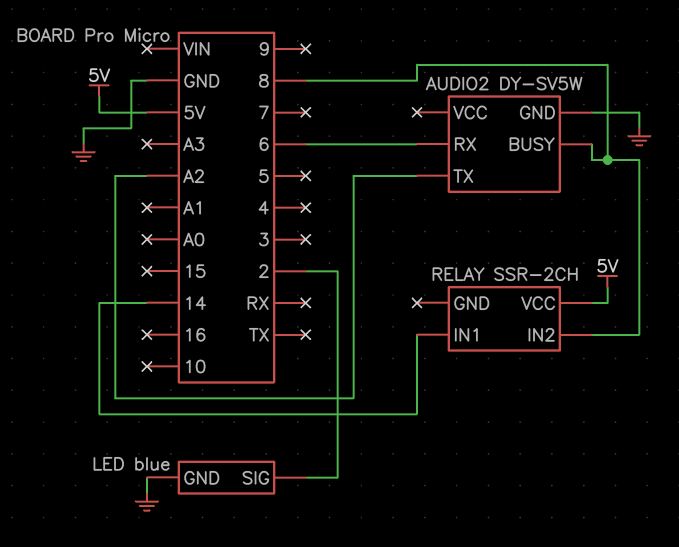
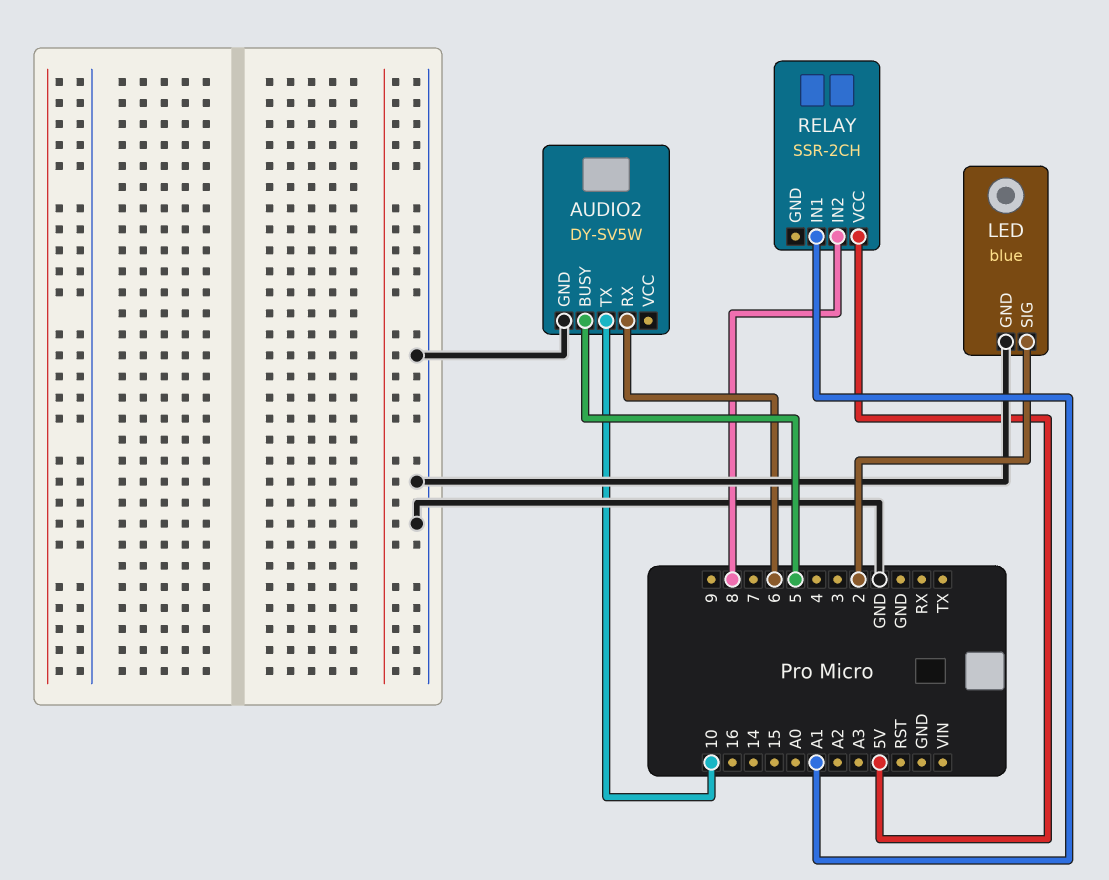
AUDIO2 pin BUSY: 8 -> 5
AUDIO2 pin TX: A2 -> 10
RELAY pin IN1: 14 -> A1

